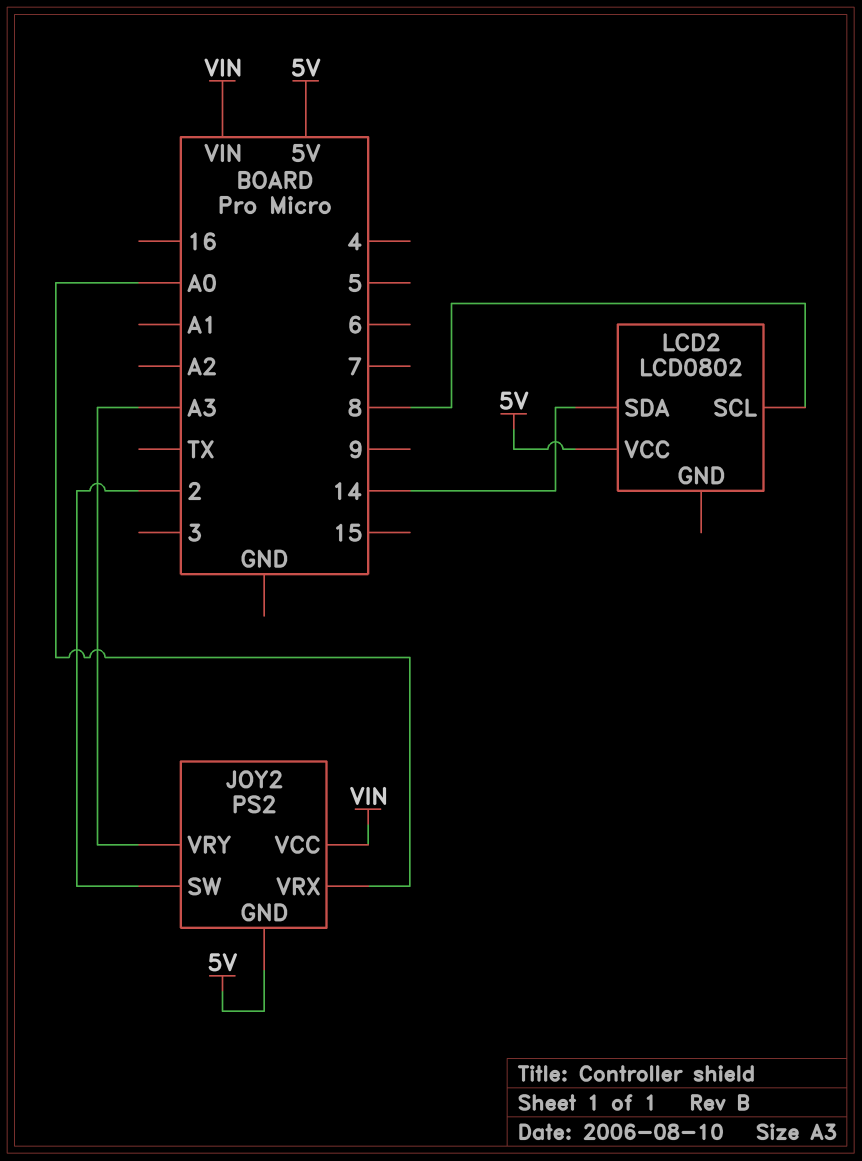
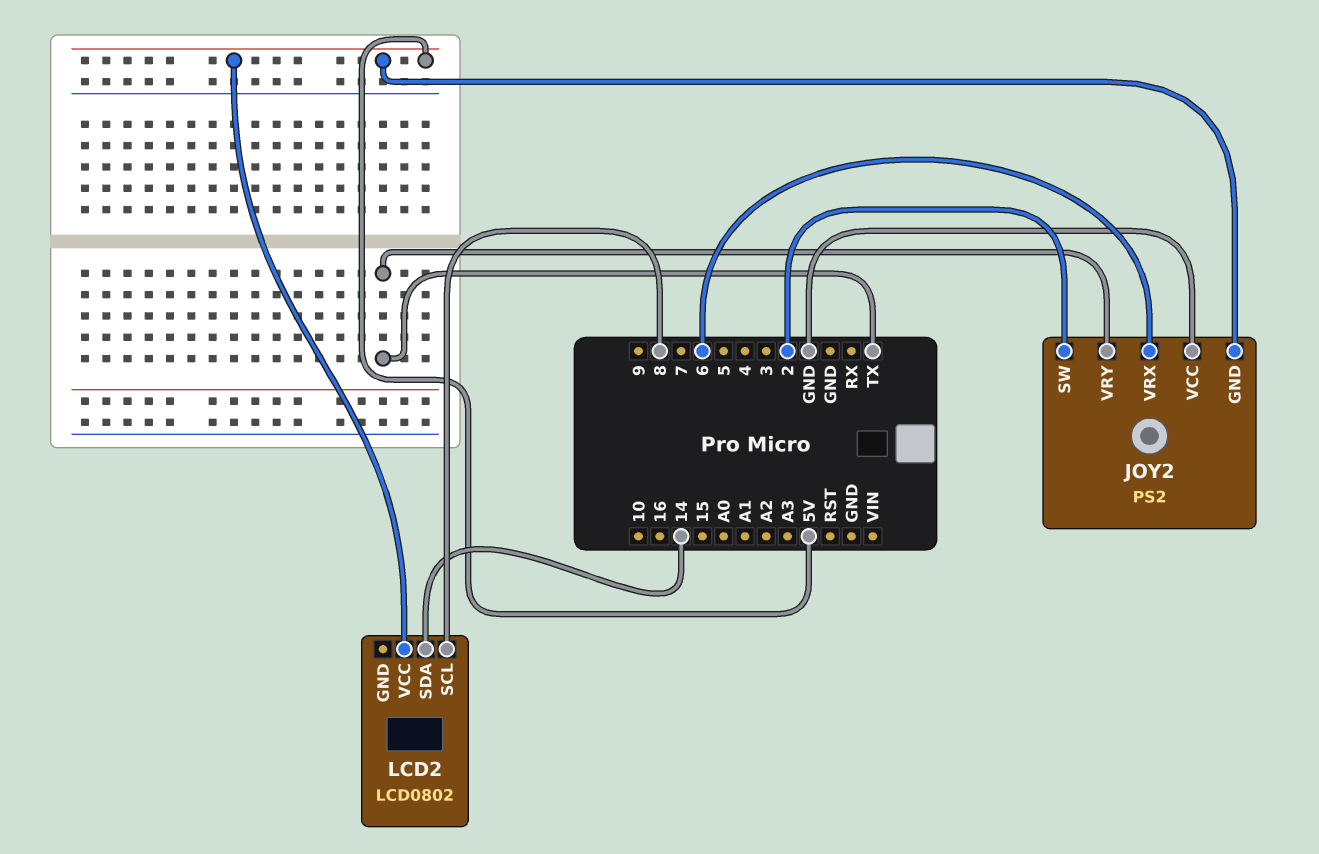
JOY2 pin VCC: VIN -> GND
JOY2 pin VRX: A0 -> 6
JOY2 pin VRY: A3 -> TX

